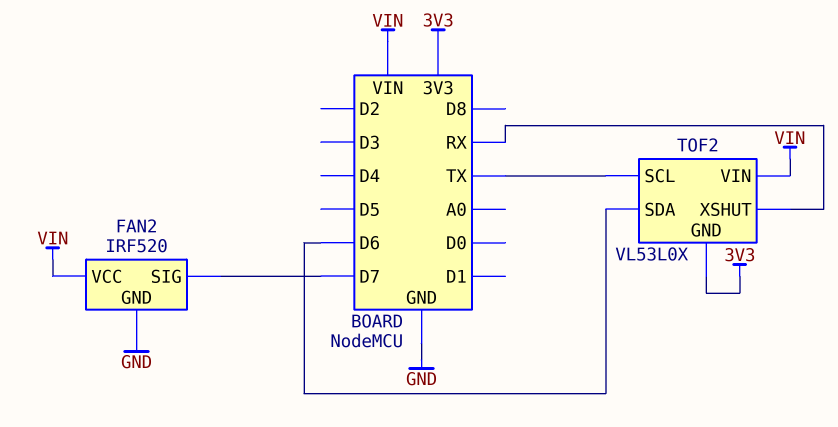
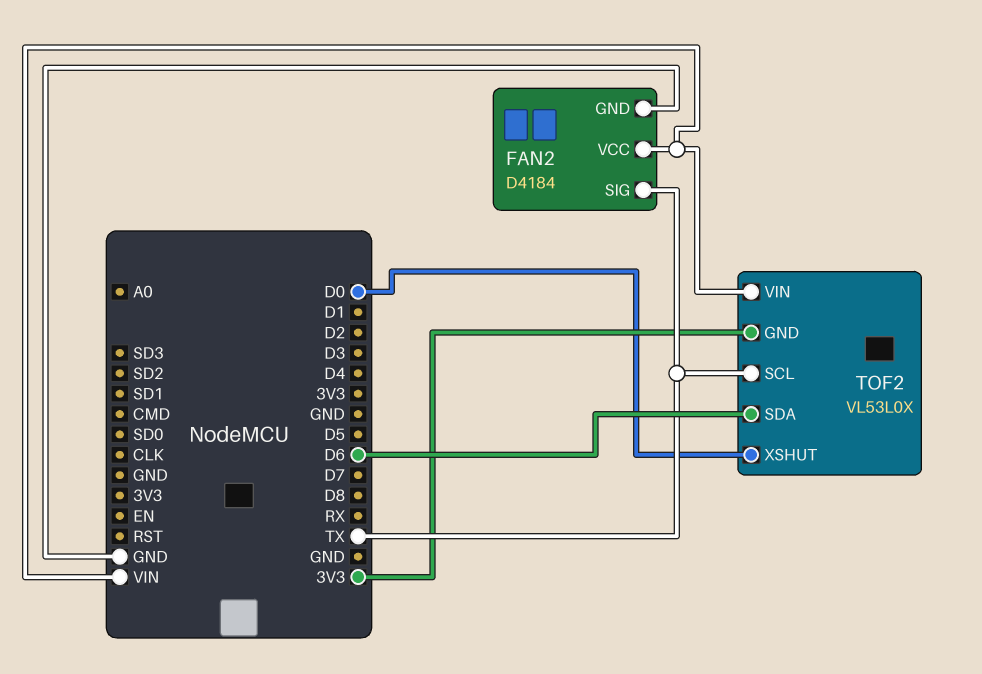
FAN2: IRF520 -> D4184
FAN2 pin SIG: D7 -> TX
TOF2 pin XSHUT: RX -> D0

